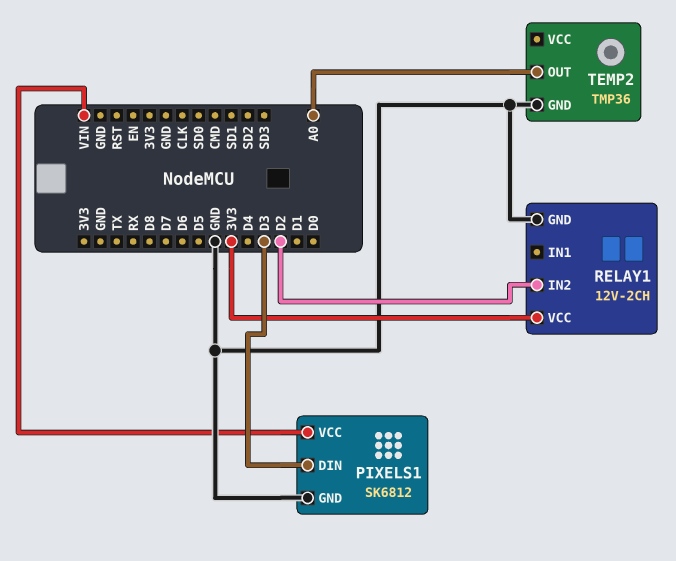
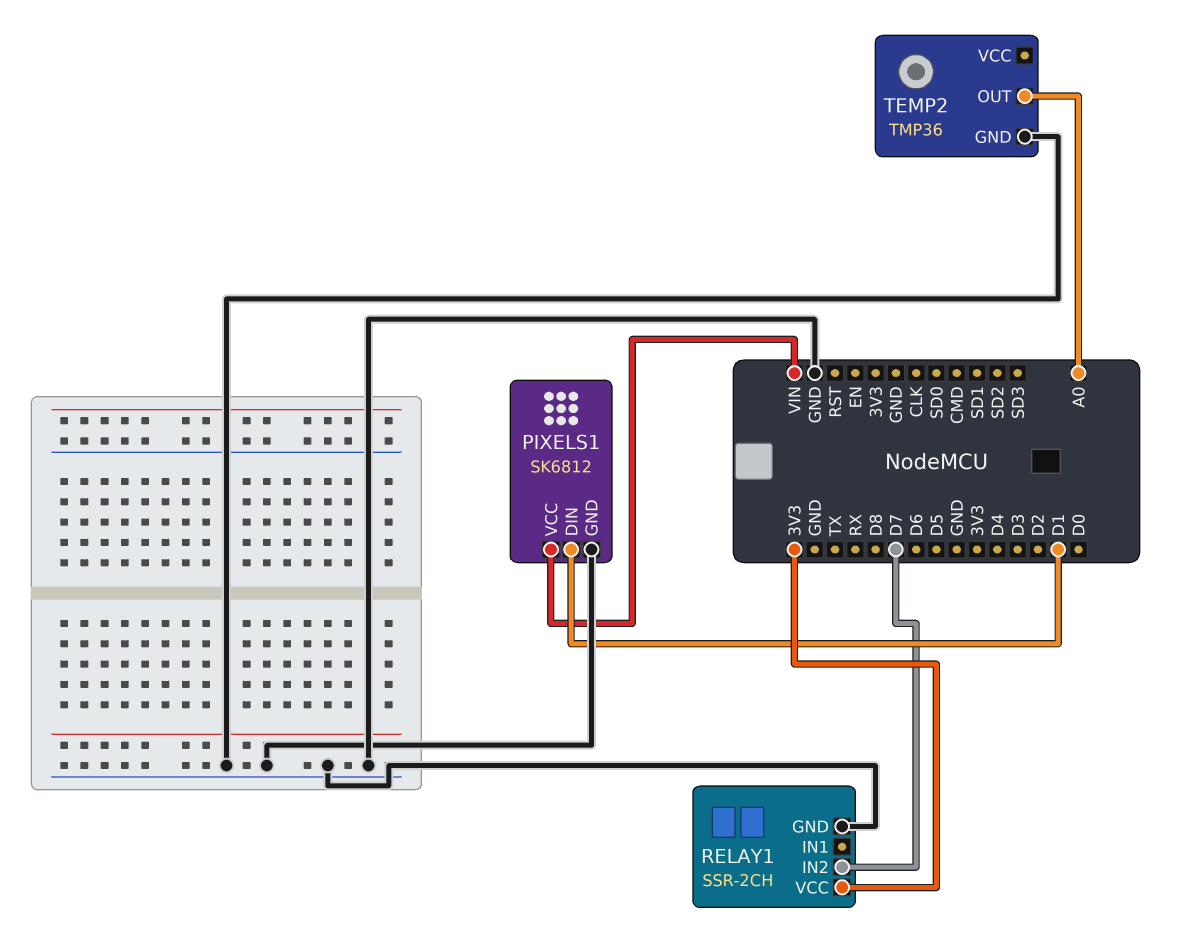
PIXELS1 pin DIN: D3 -> D1
RELAY1: 12V-2CH -> SSR-2CH
RELAY1 pin IN2: D2 -> D7

